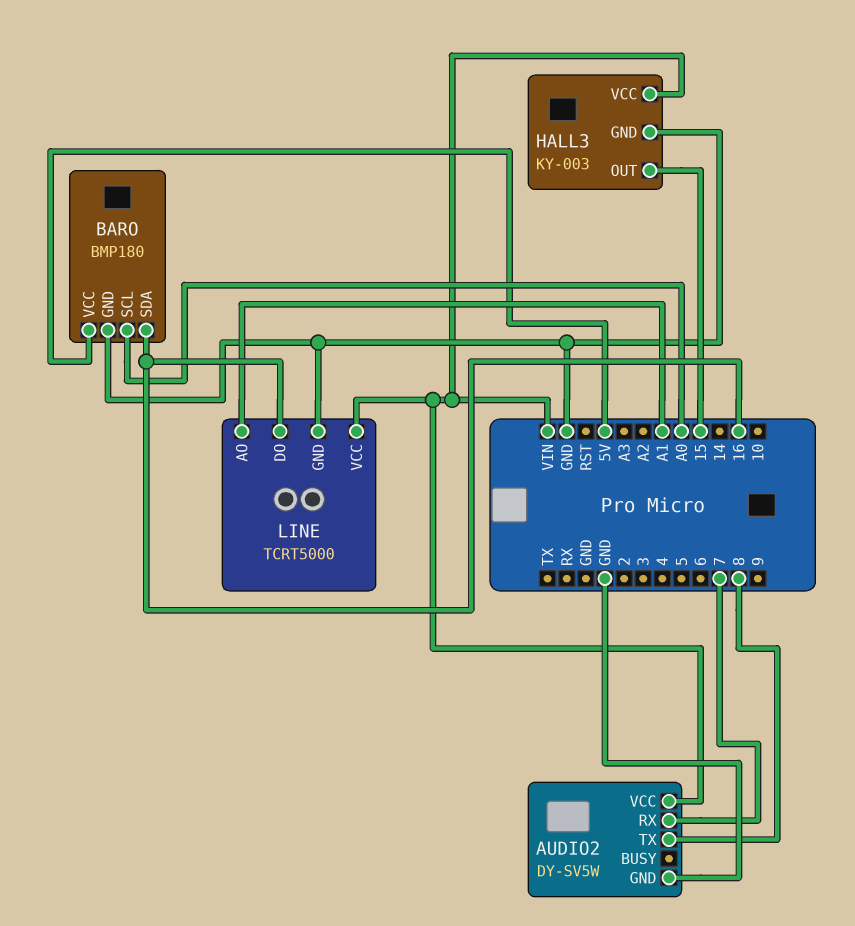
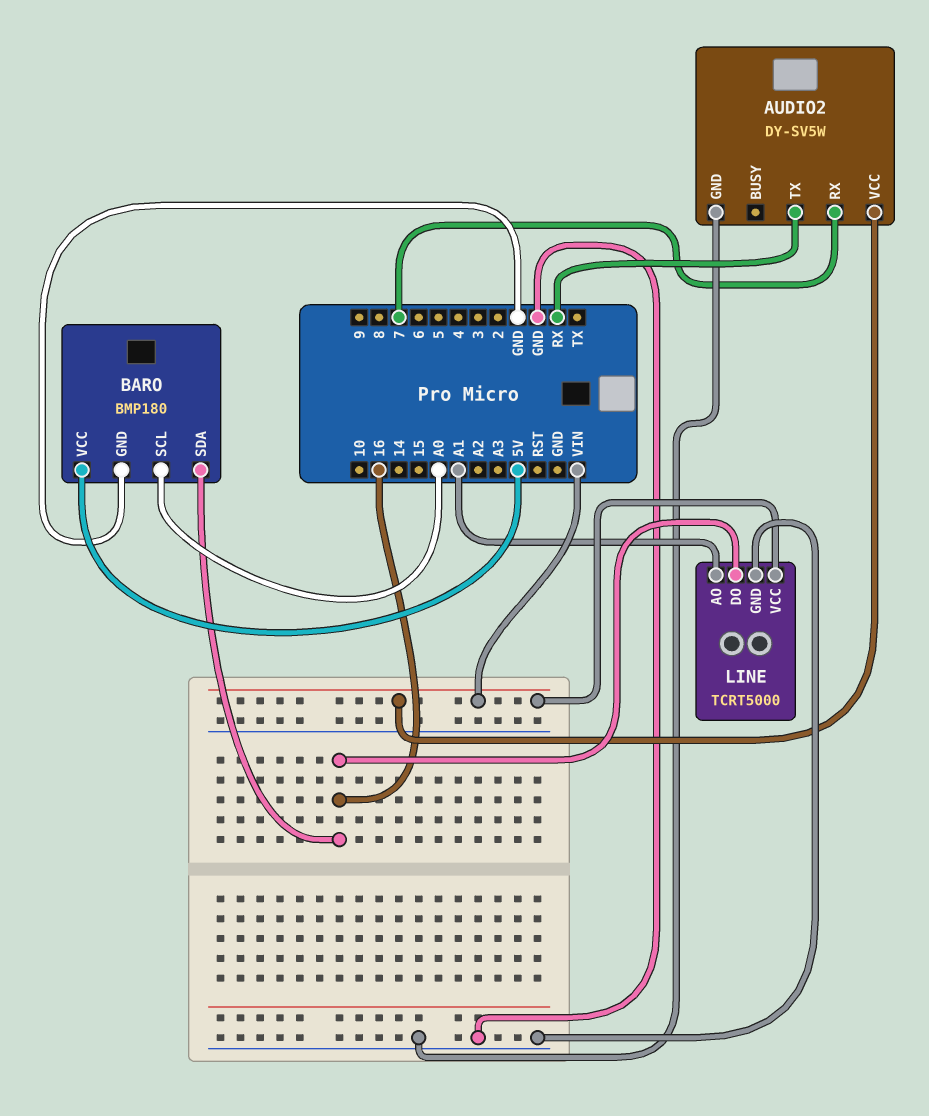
AUDIO2 pin TX: 8 -> RX
HALL3: KY-003 -> none
HALL3 pin GND: GND -> none
HALL3 pin OUT: 15 -> none
HALL3 pin VCC: VIN -> none

